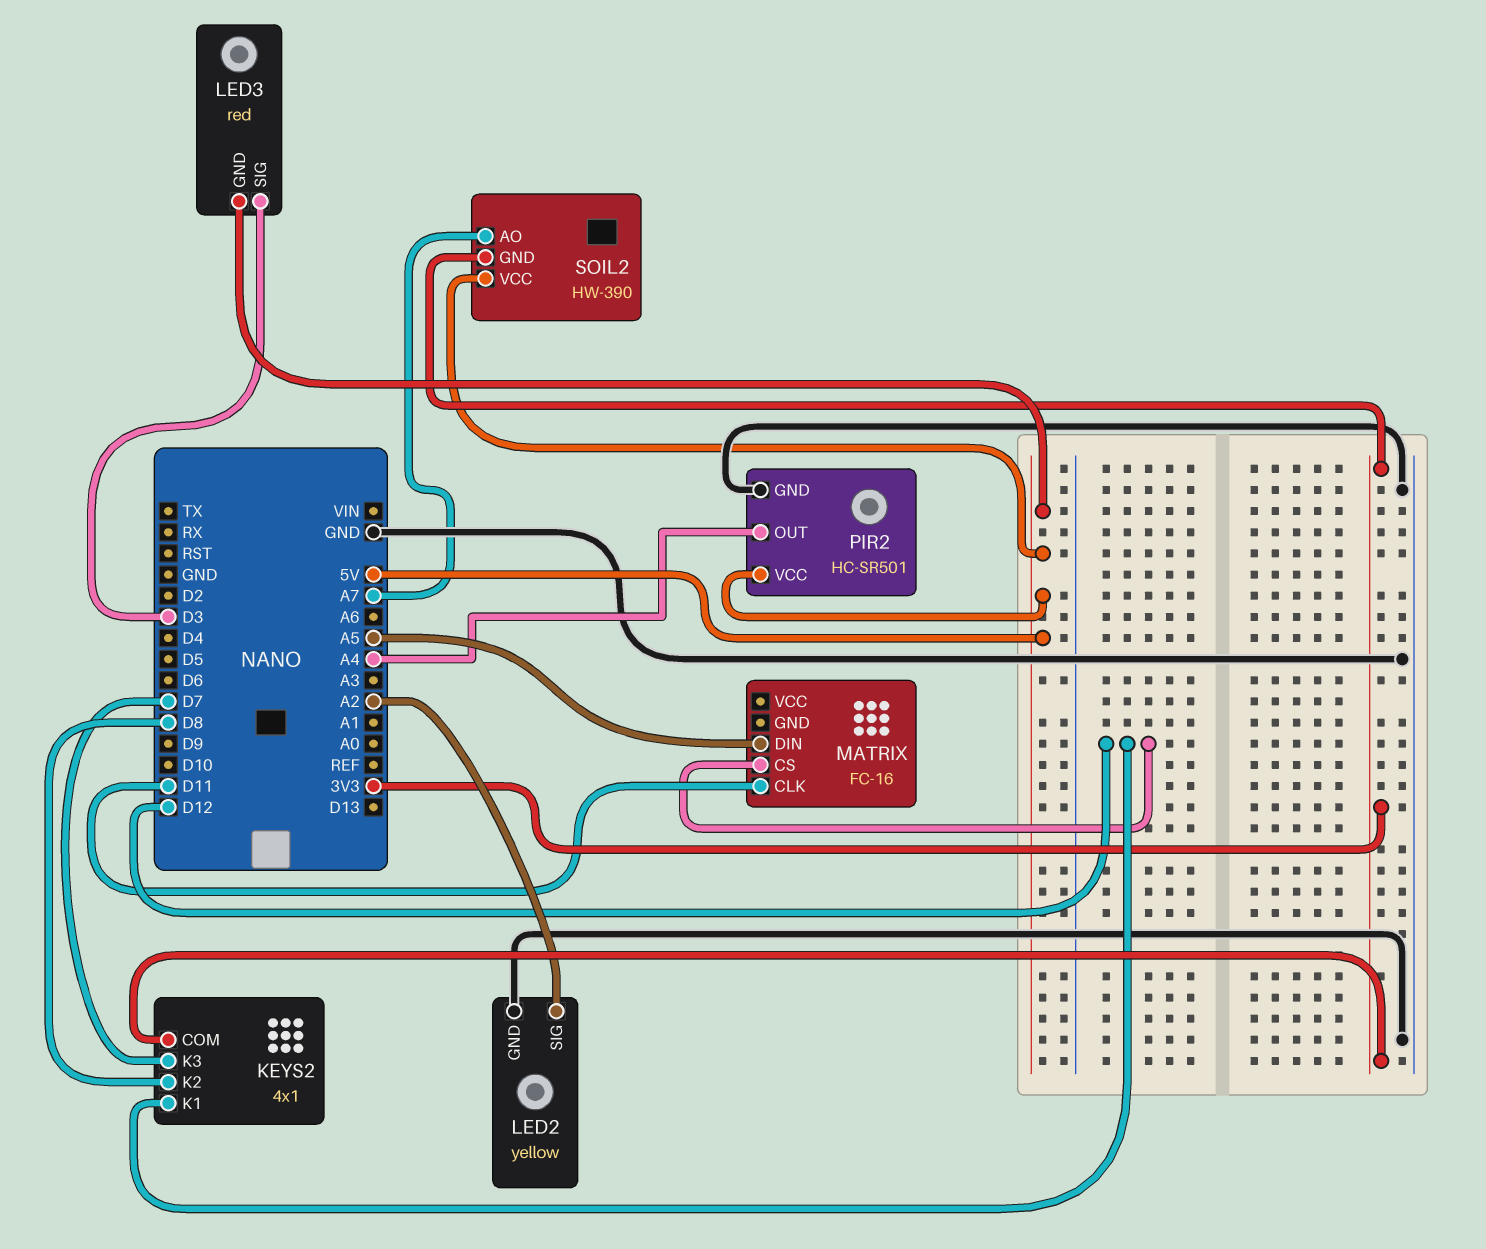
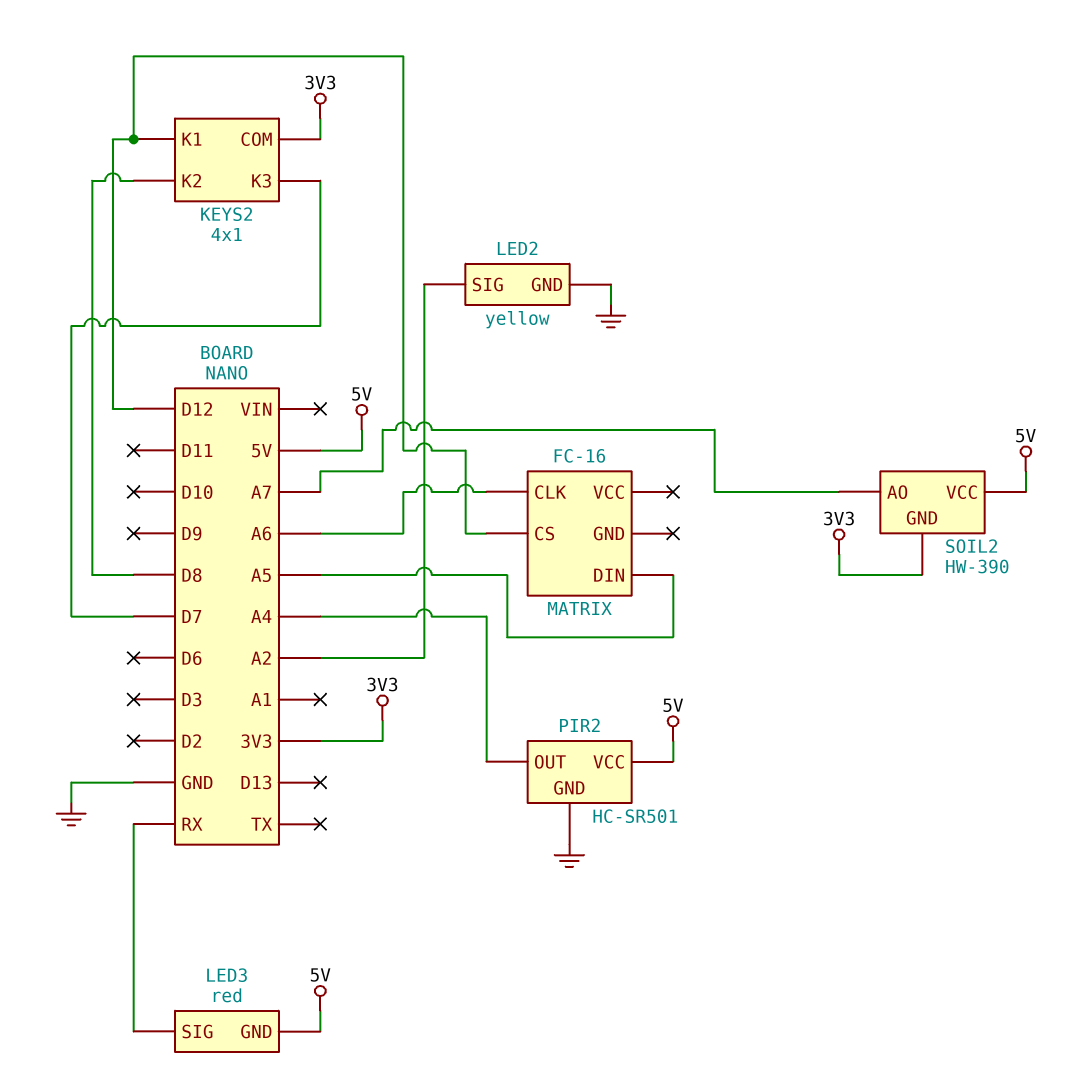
LED3 pin SIG: D3 -> RX
MATRIX pin CLK: D11 -> A6

